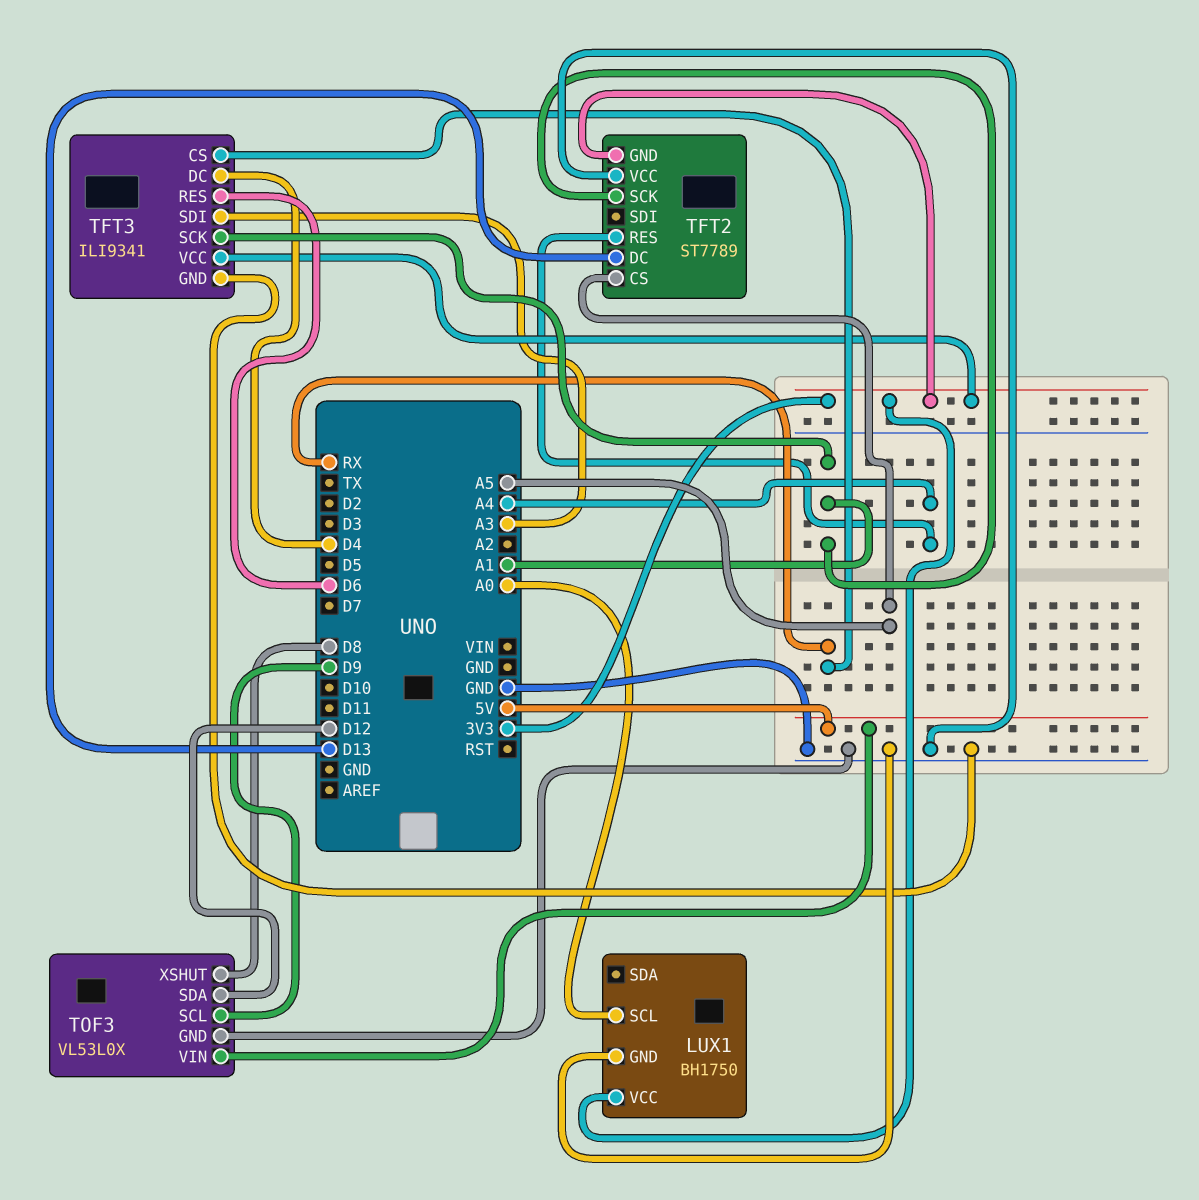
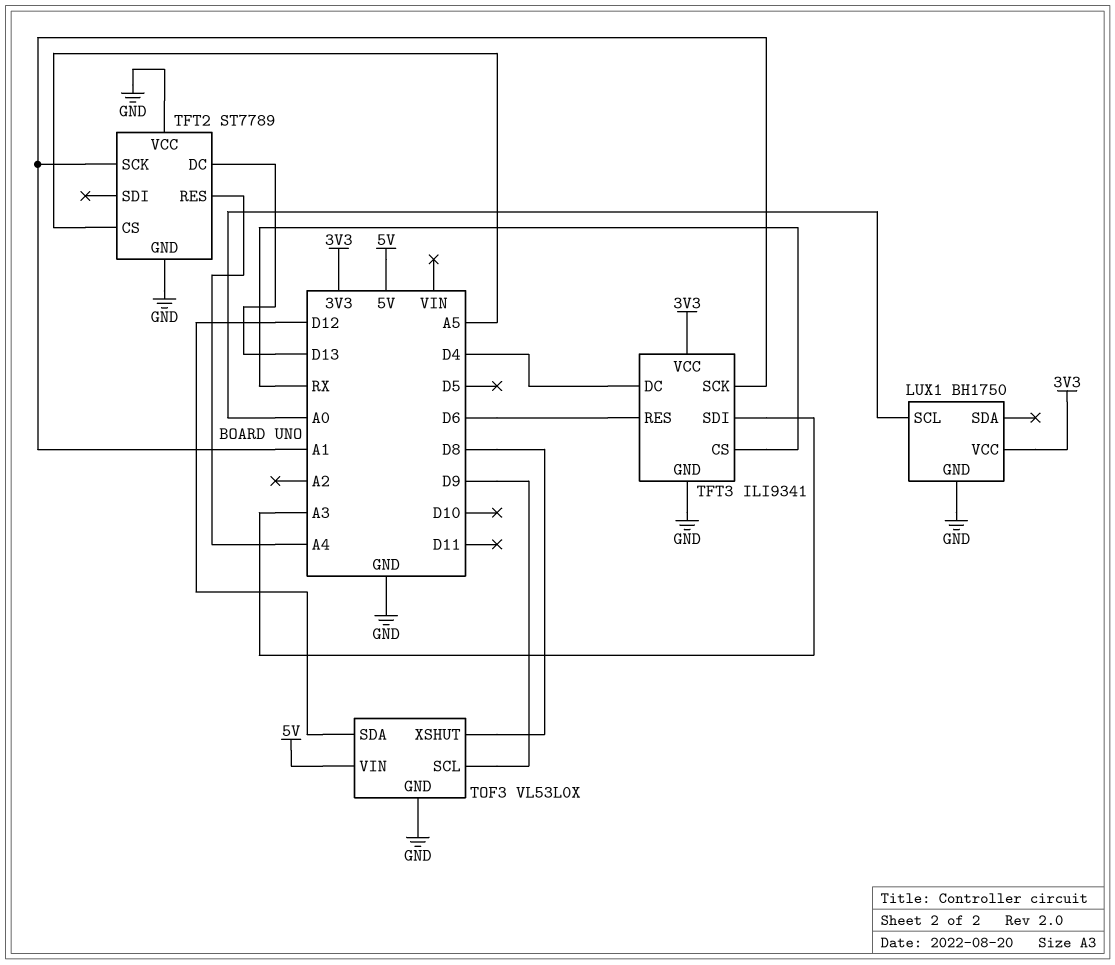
TFT2 pin GND: 3V3 -> GND

